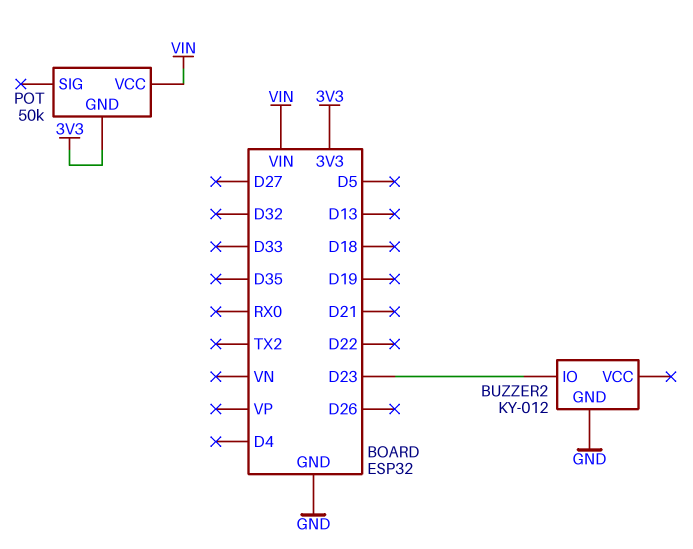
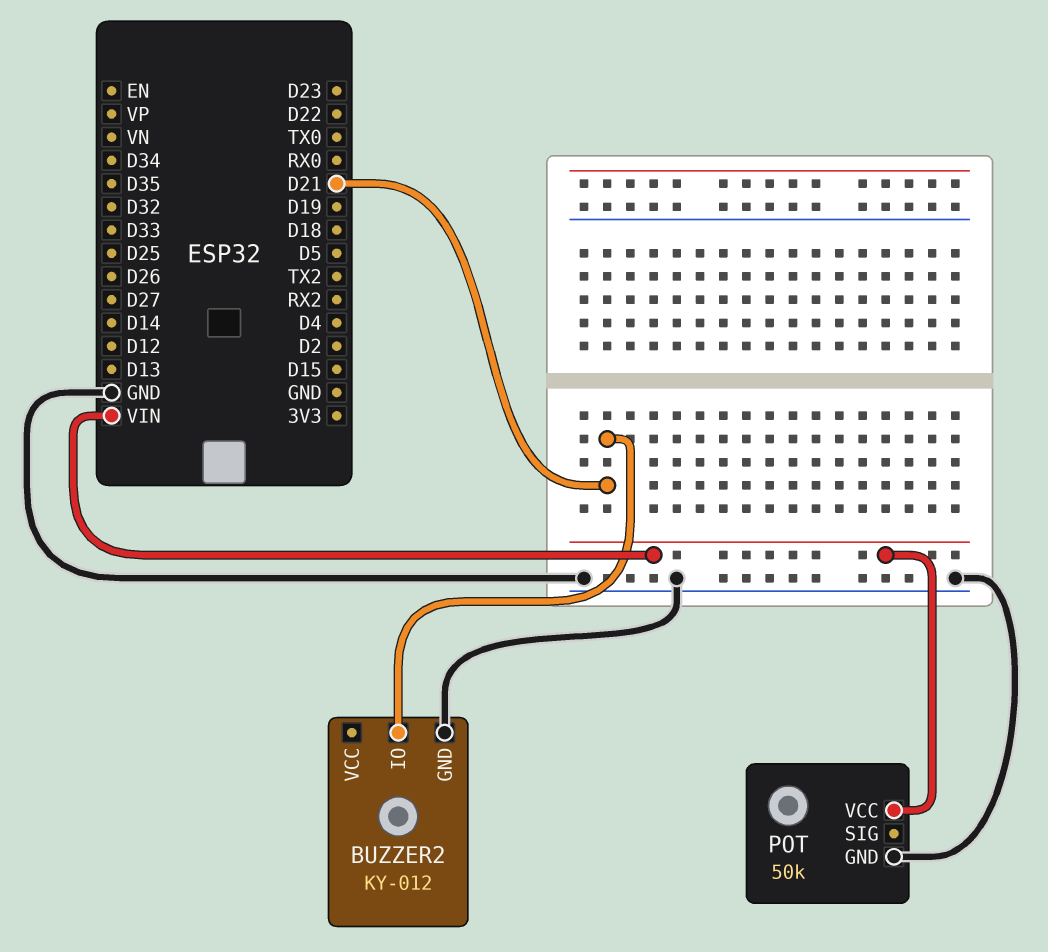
BUZZER2 pin IO: D23 -> D21
POT pin GND: 3V3 -> GND

